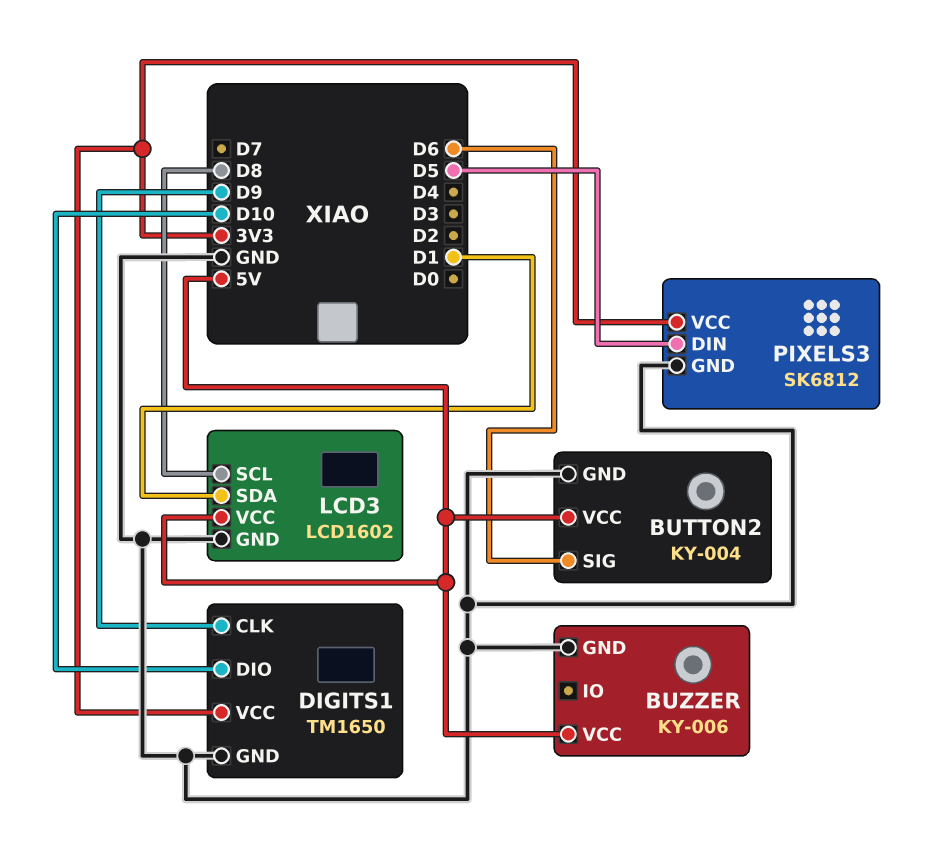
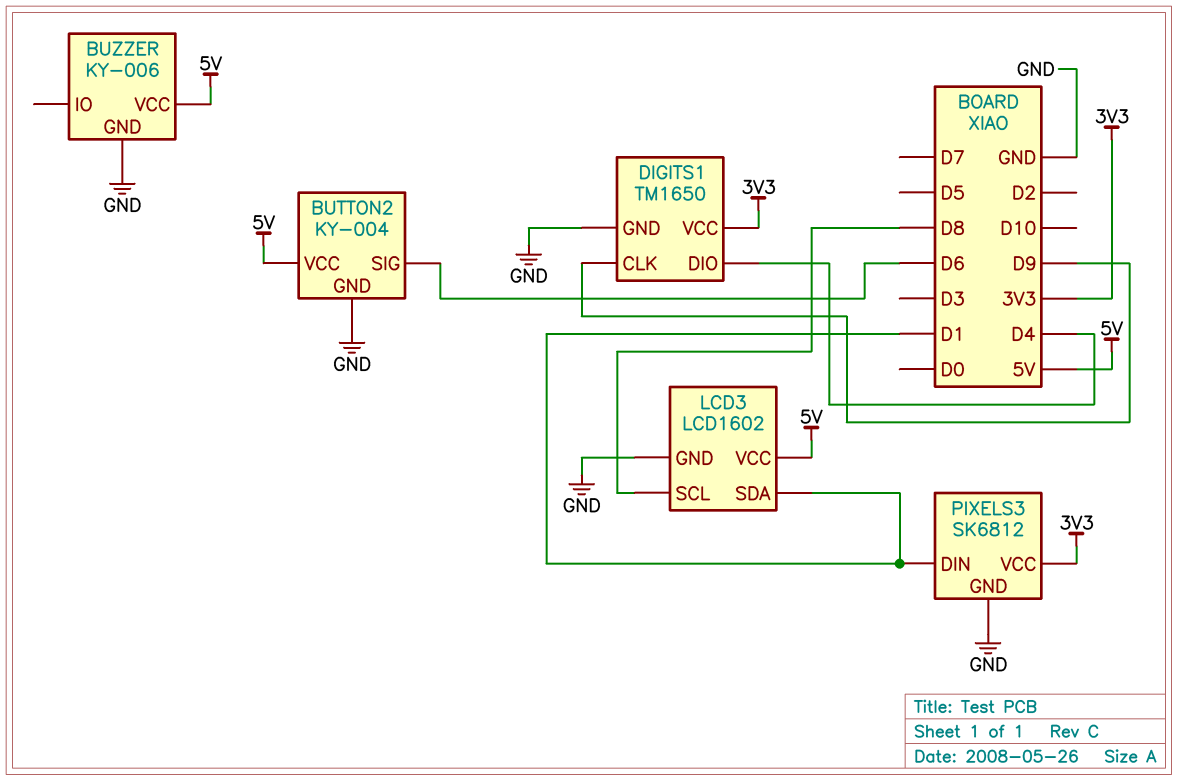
DIGITS1 pin DIO: D10 -> D4
PIXELS3 pin DIN: D5 -> D1

